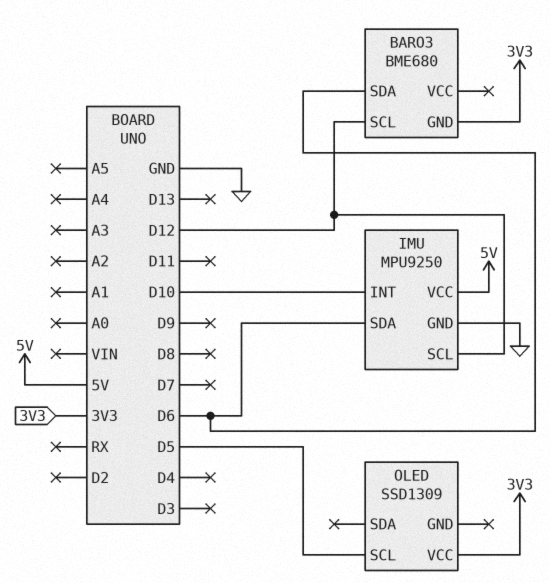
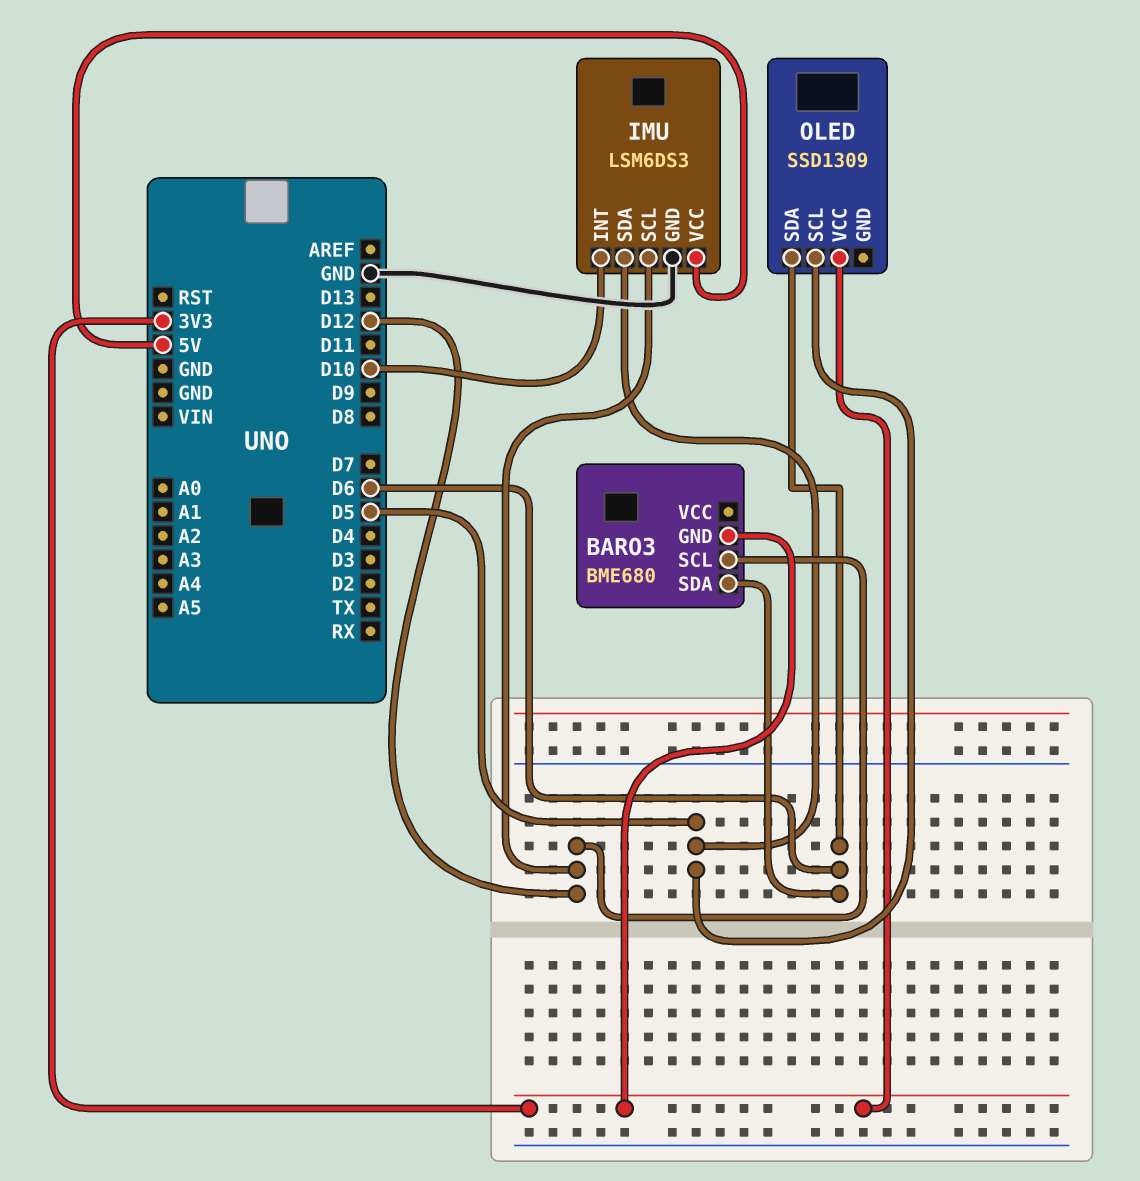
IMU: MPU9250 -> LSM6DS3
IMU pin SDA: D6 -> D5
OLED pin SDA: none -> D6

